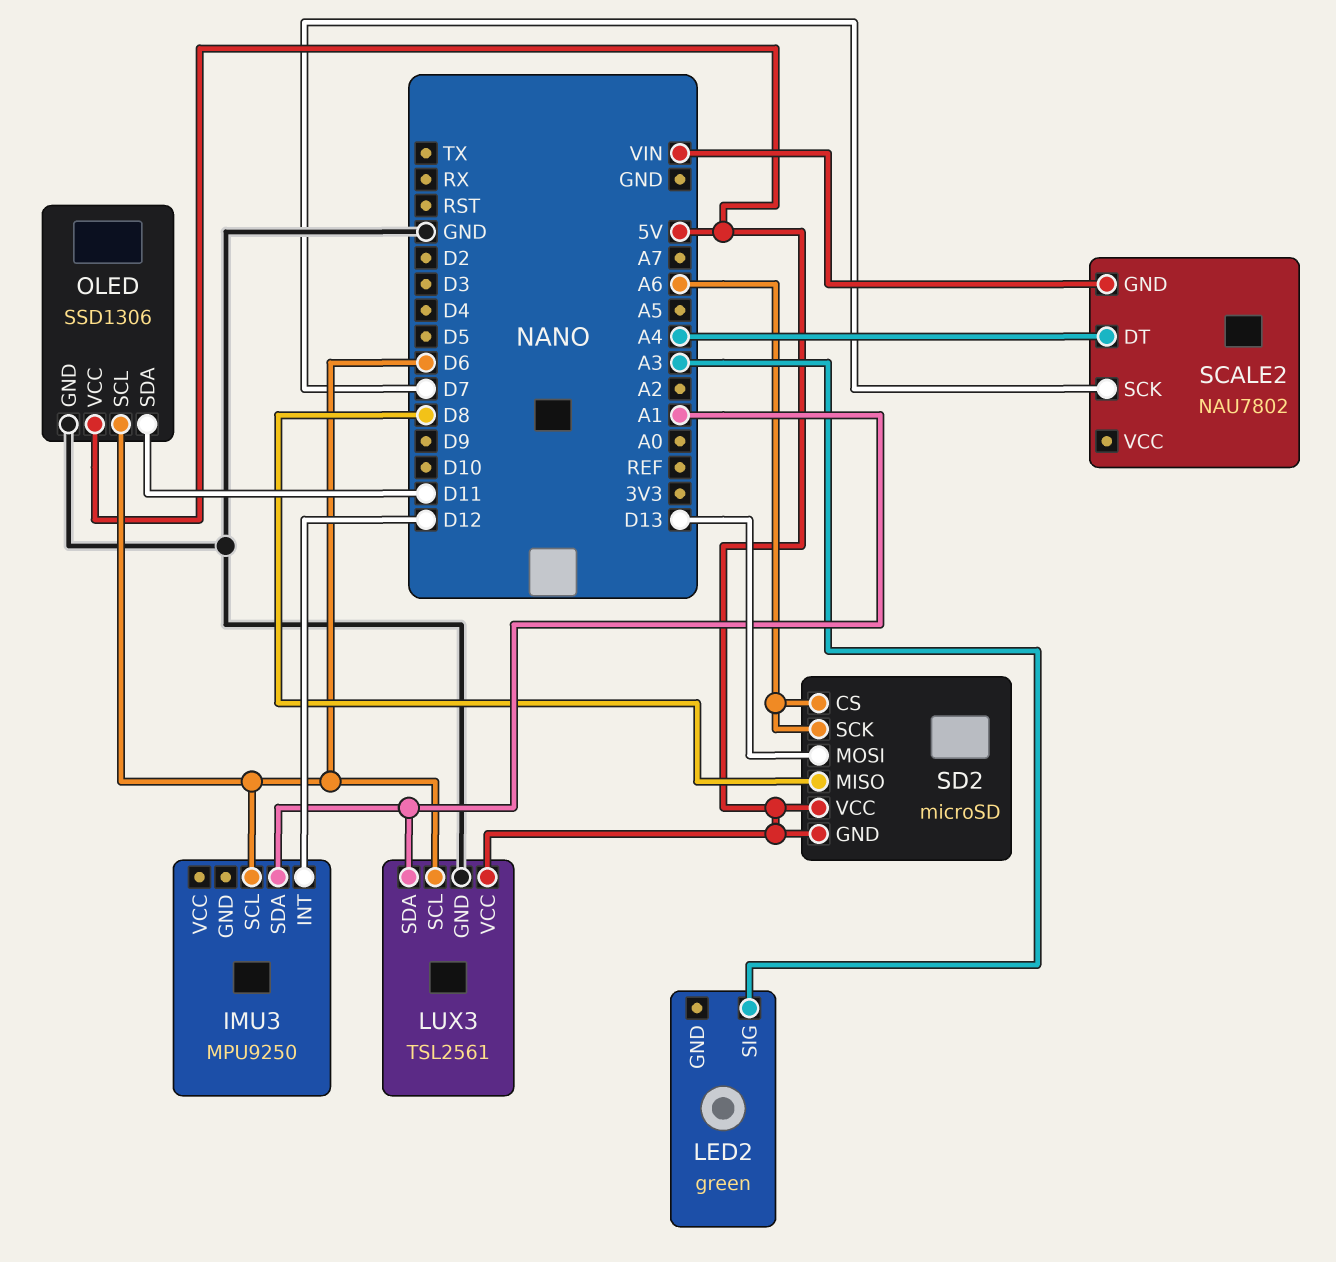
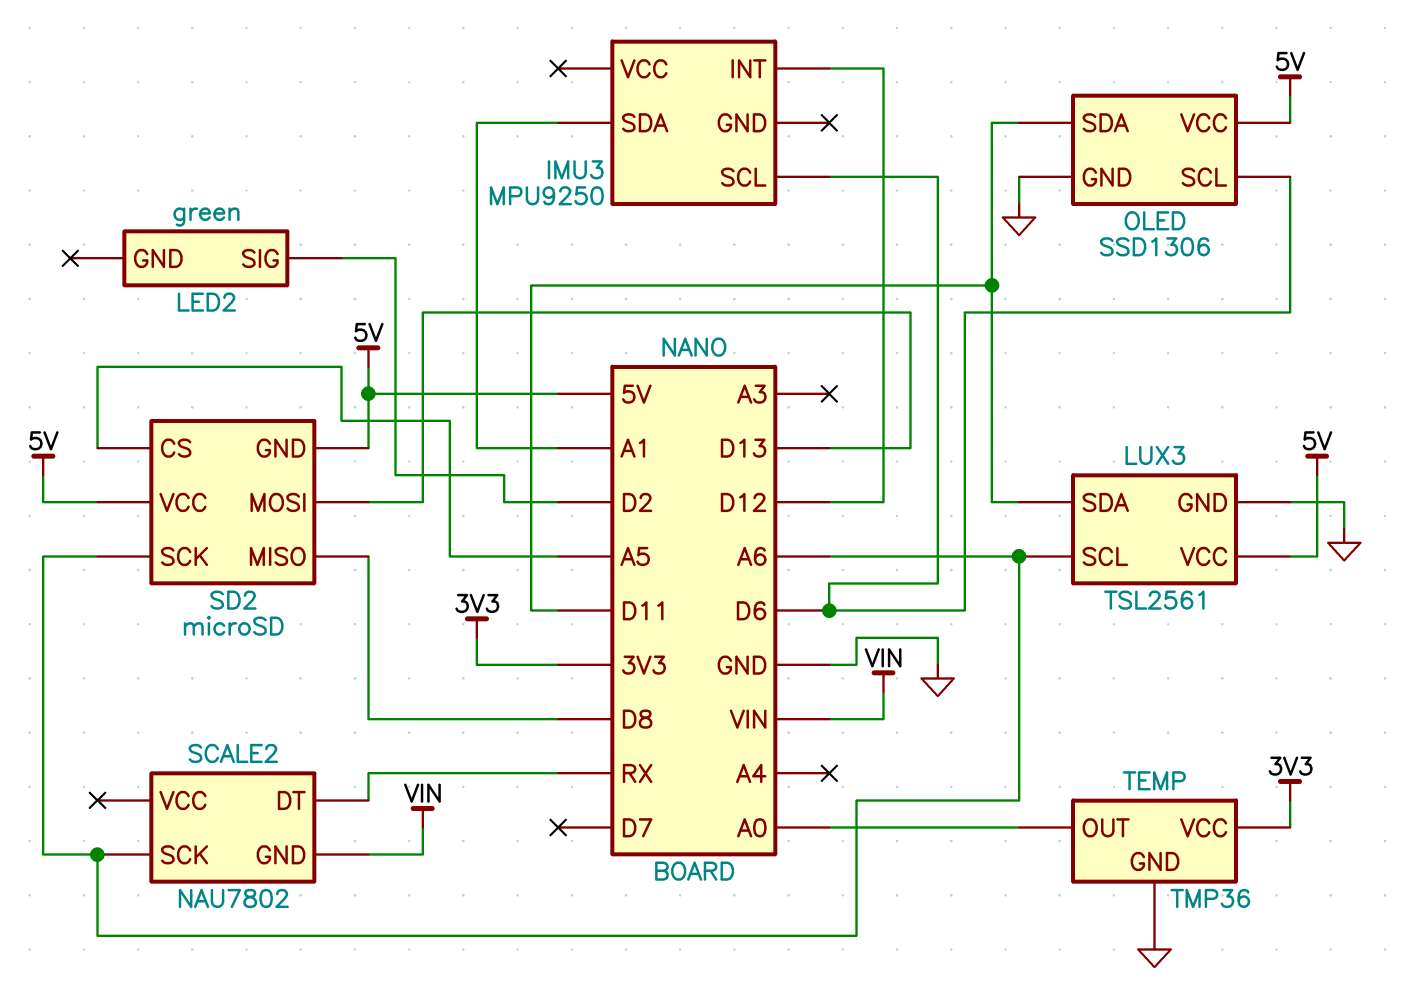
LED2 pin SIG: A3 -> D2
LUX3 pin SCL: D6 -> A6
LUX3 pin SDA: A1 -> D11
SCALE2 pin DT: A4 -> RX
SCALE2 pin SCK: D7 -> A6
SD2 pin CS: A6 -> A5
TEMP: none -> TMP36
TEMP pin GND: none -> GND
TEMP pin OUT: none -> A0
TEMP pin VCC: none -> 3V3

